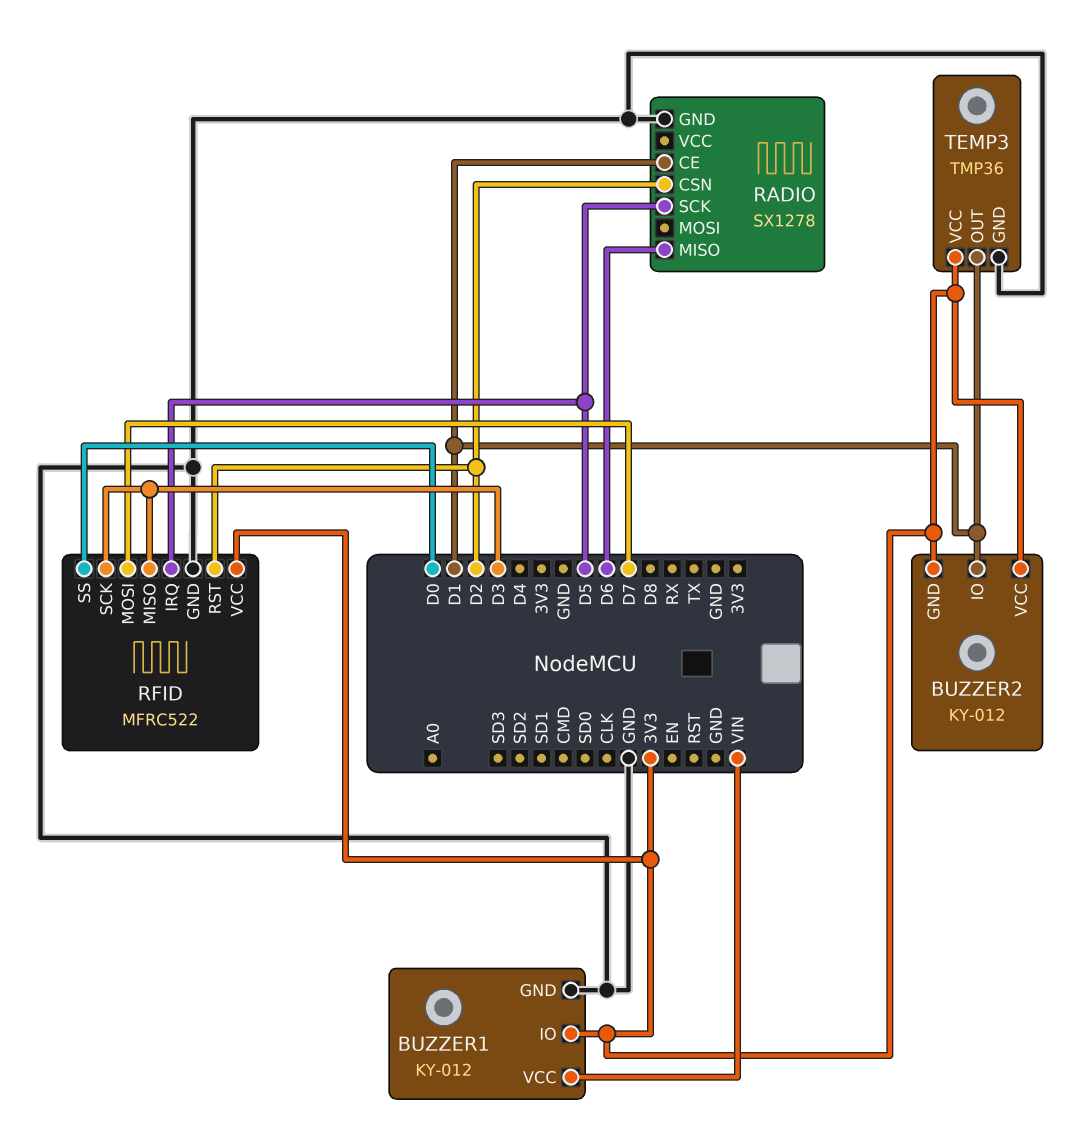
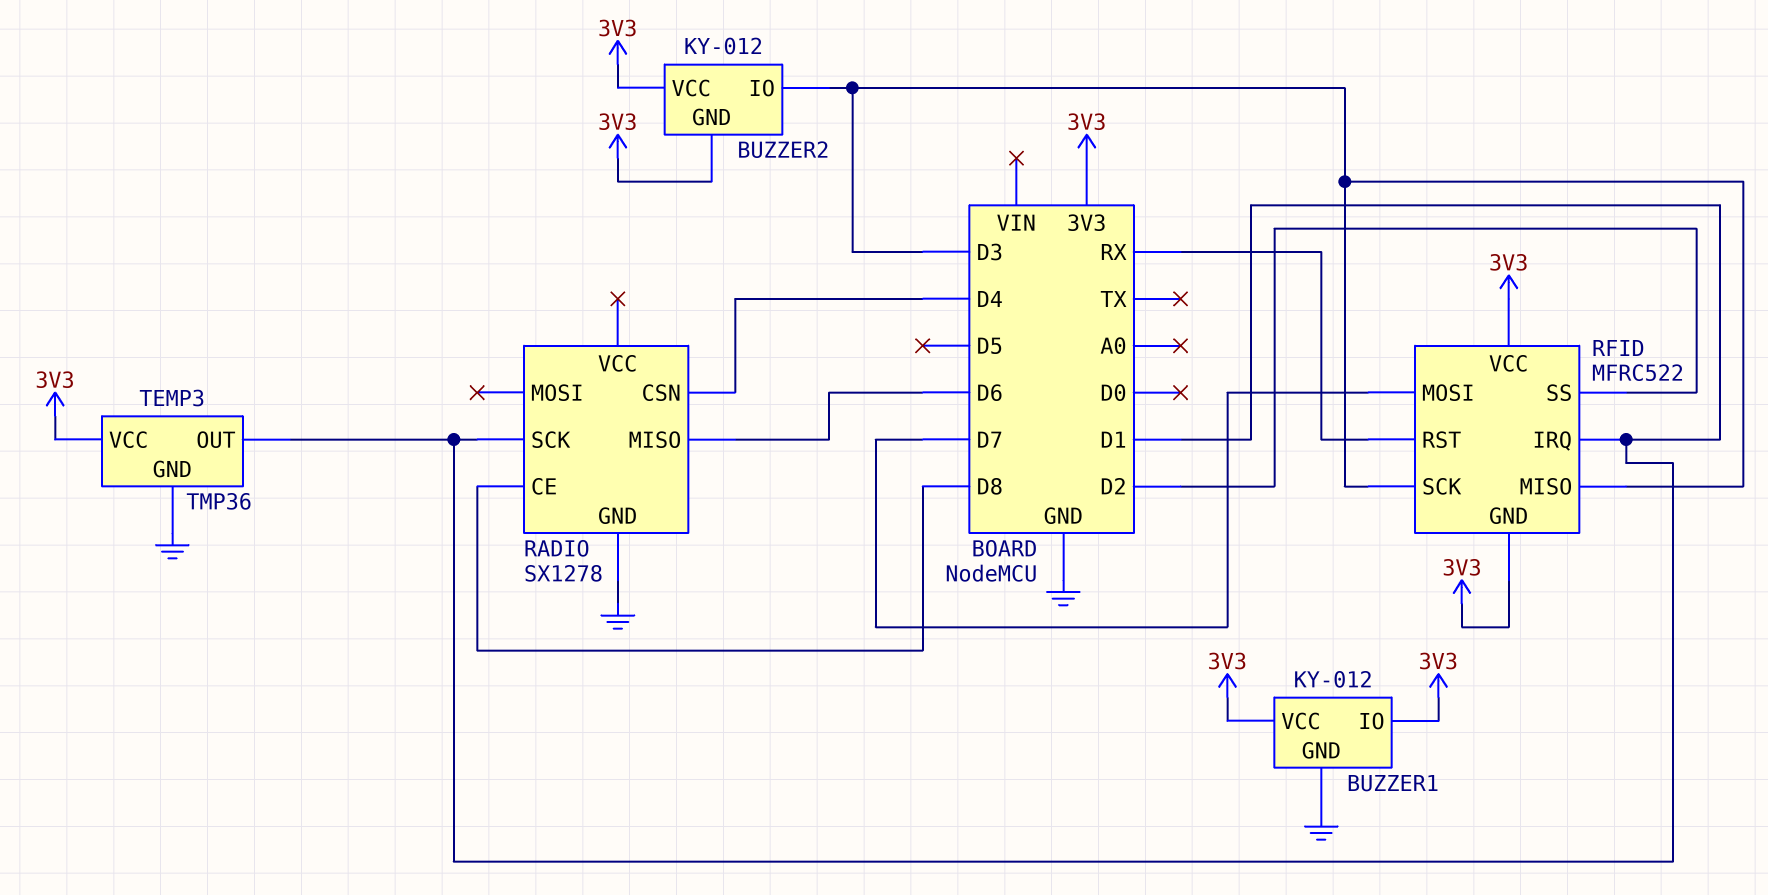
BUZZER1 pin VCC: VIN -> 3V3
BUZZER2 pin IO: D1 -> D3
RADIO pin CE: D1 -> D8
RADIO pin CSN: D2 -> D4
RADIO pin SCK: D5 -> D1
RFID pin GND: GND -> 3V3
RFID pin IRQ: D5 -> D1
RFID pin RST: D2 -> RX
RFID pin SS: D0 -> D2

